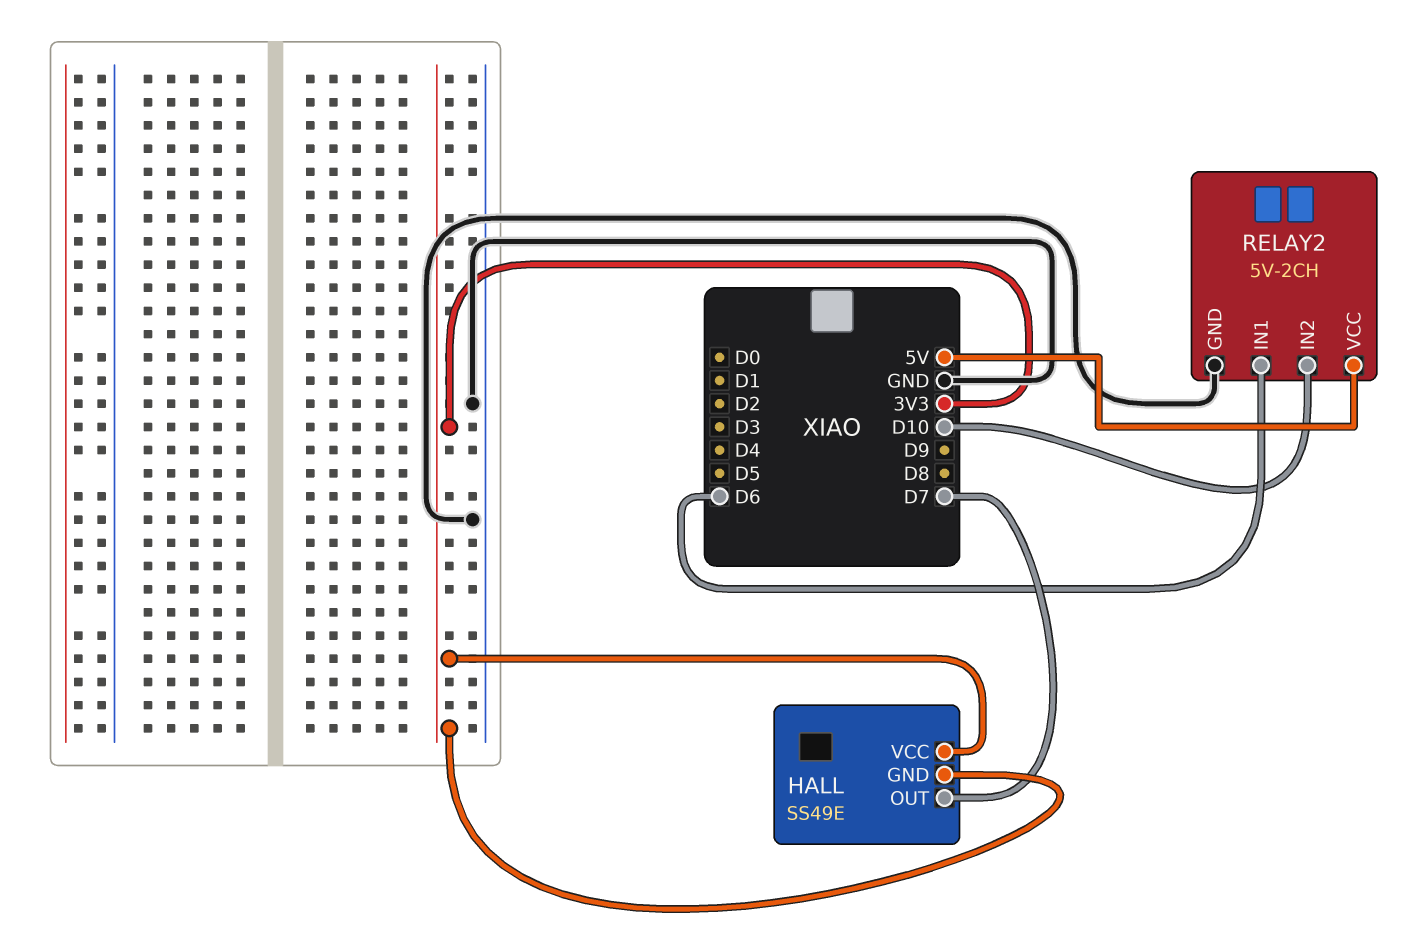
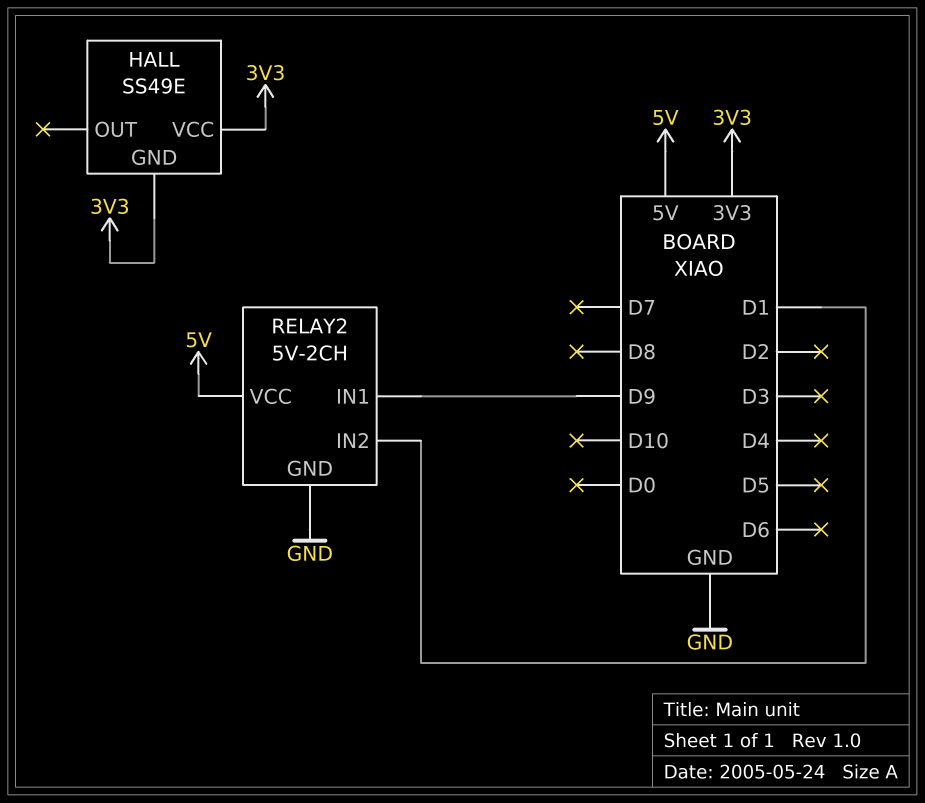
HALL pin OUT: D7 -> none
RELAY2 pin IN1: D6 -> D9
RELAY2 pin IN2: D10 -> D1

